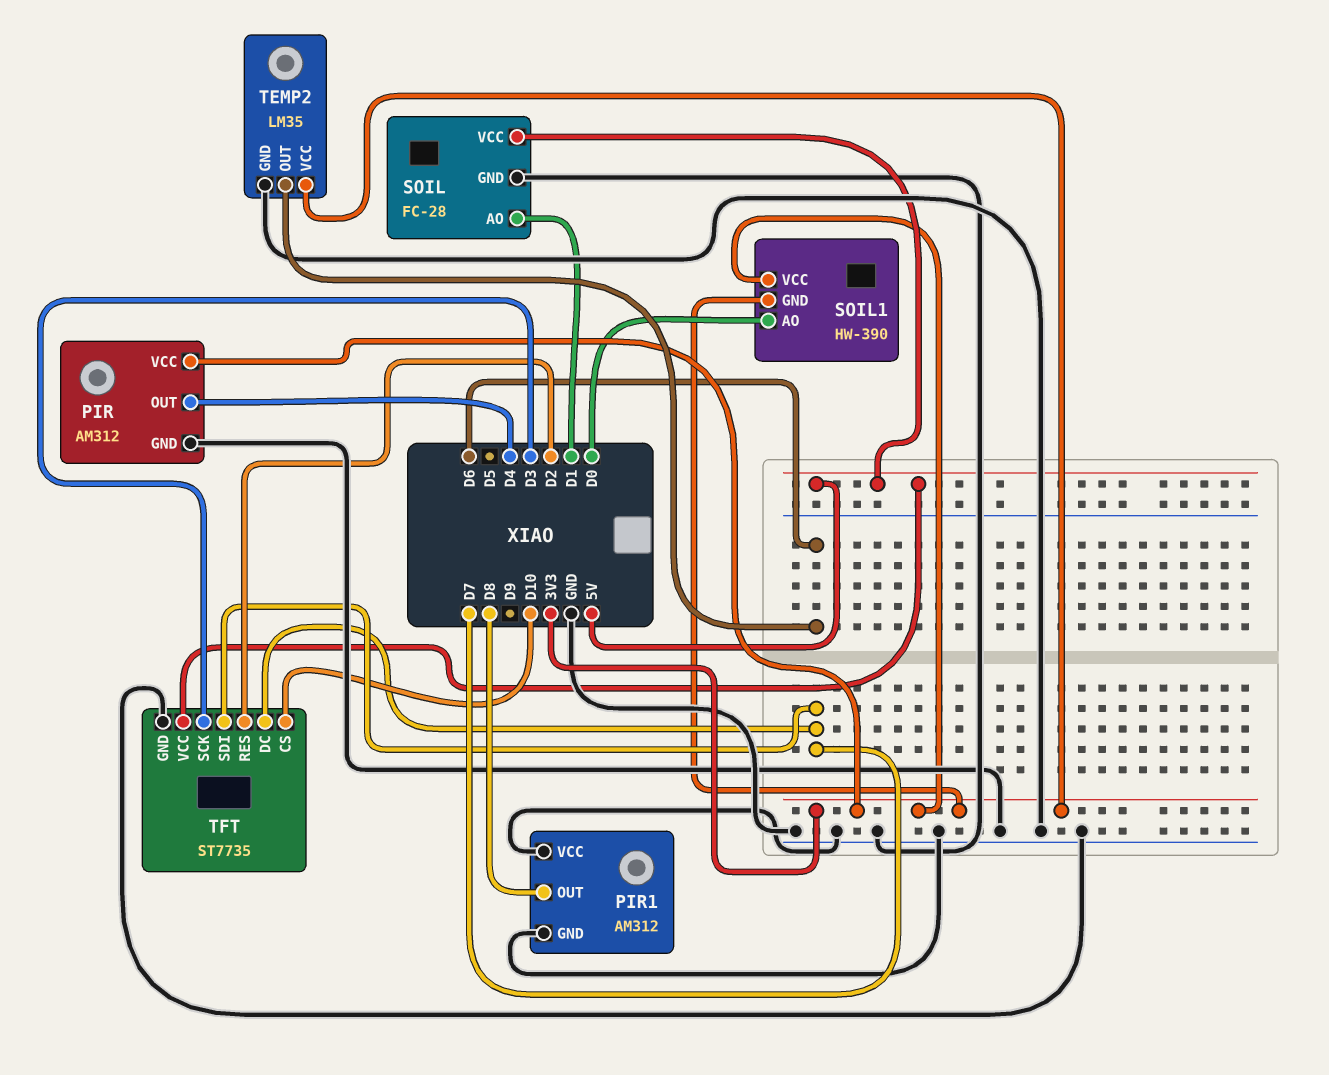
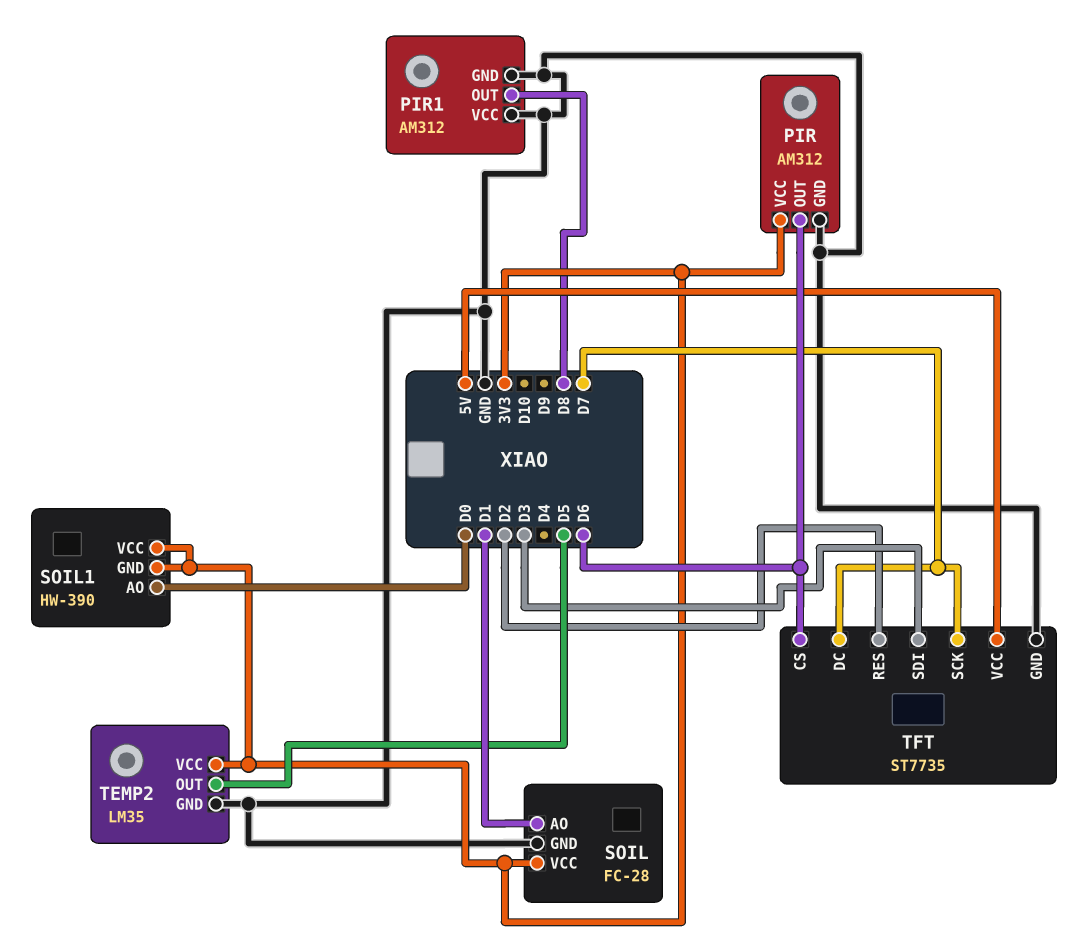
PIR pin OUT: D4 -> D6
SOIL pin VCC: 5V -> 3V3
TEMP2 pin OUT: D6 -> D5
TFT pin CS: D10 -> D6
TFT pin SCK: D3 -> D7
TFT pin SDI: D7 -> D3

